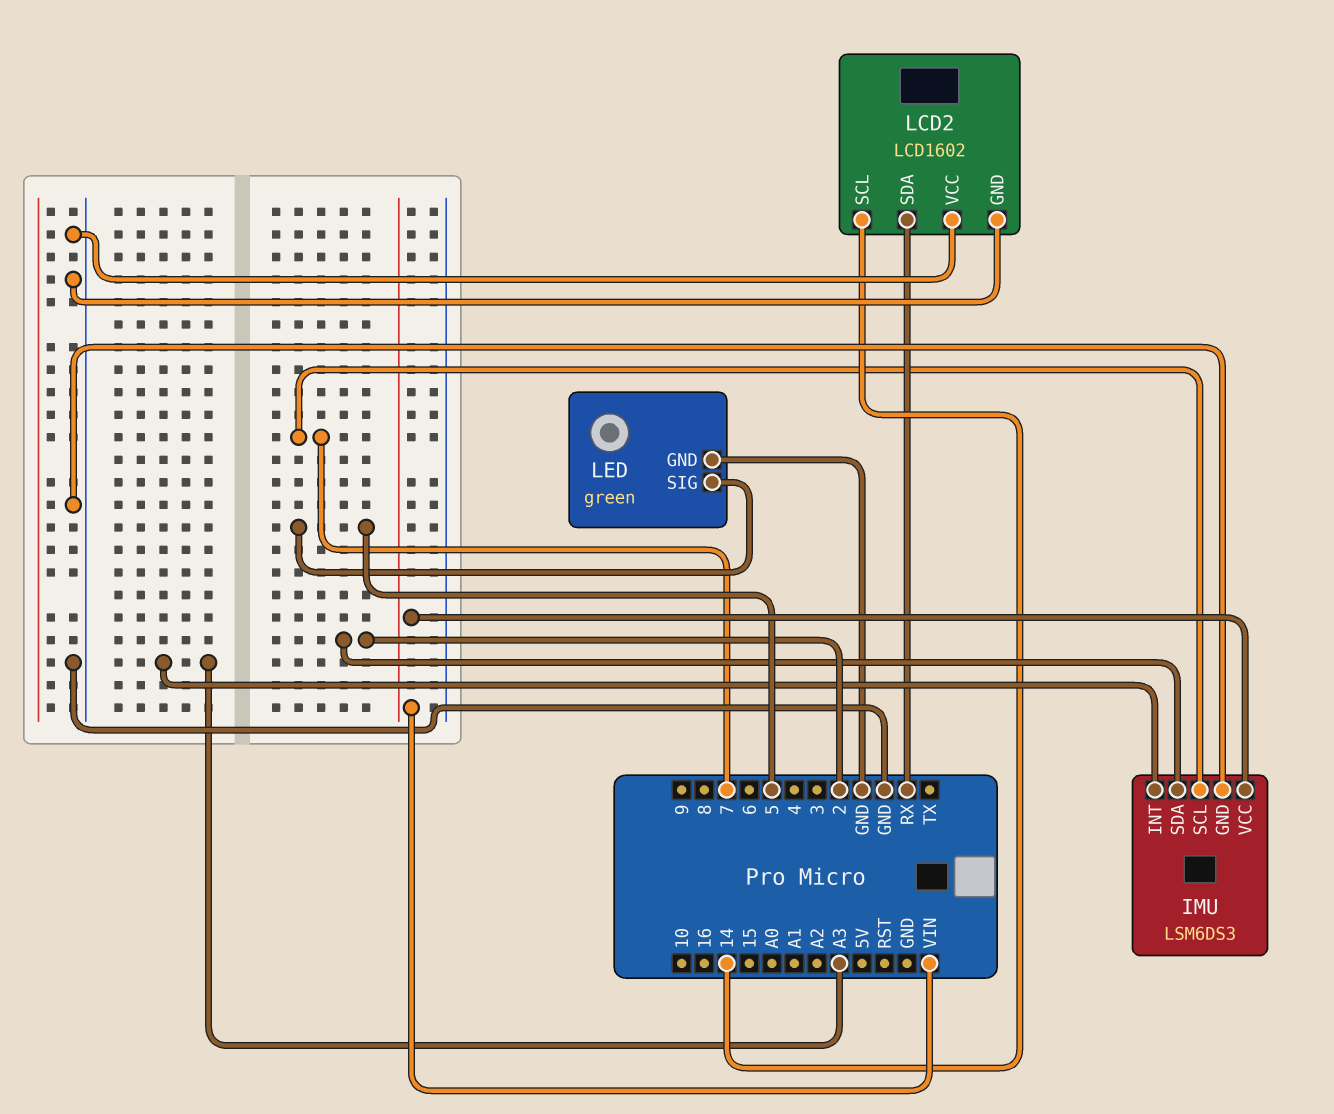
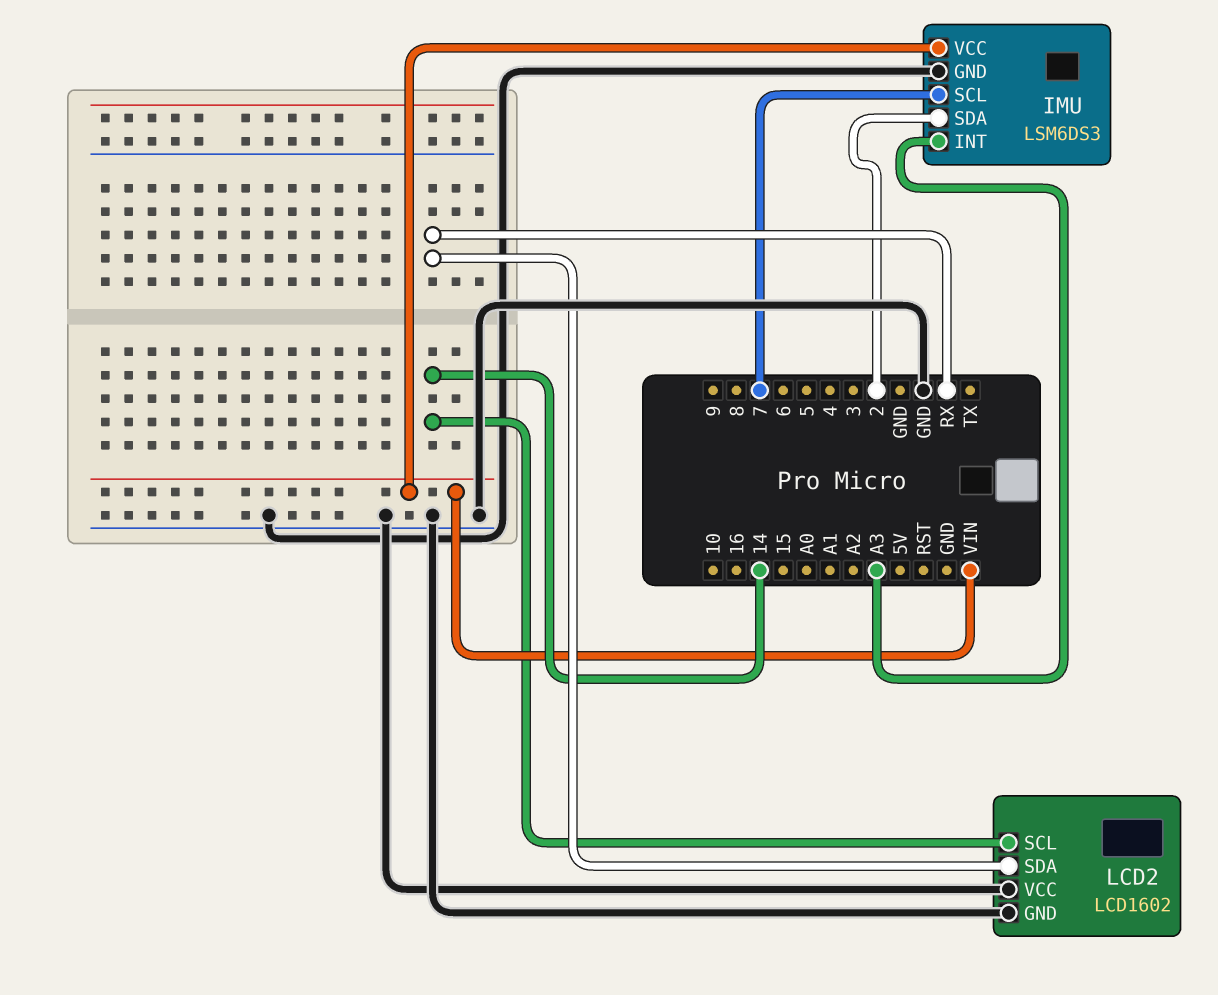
LED: green -> none
LED pin GND: GND -> none
LED pin SIG: 5 -> none

